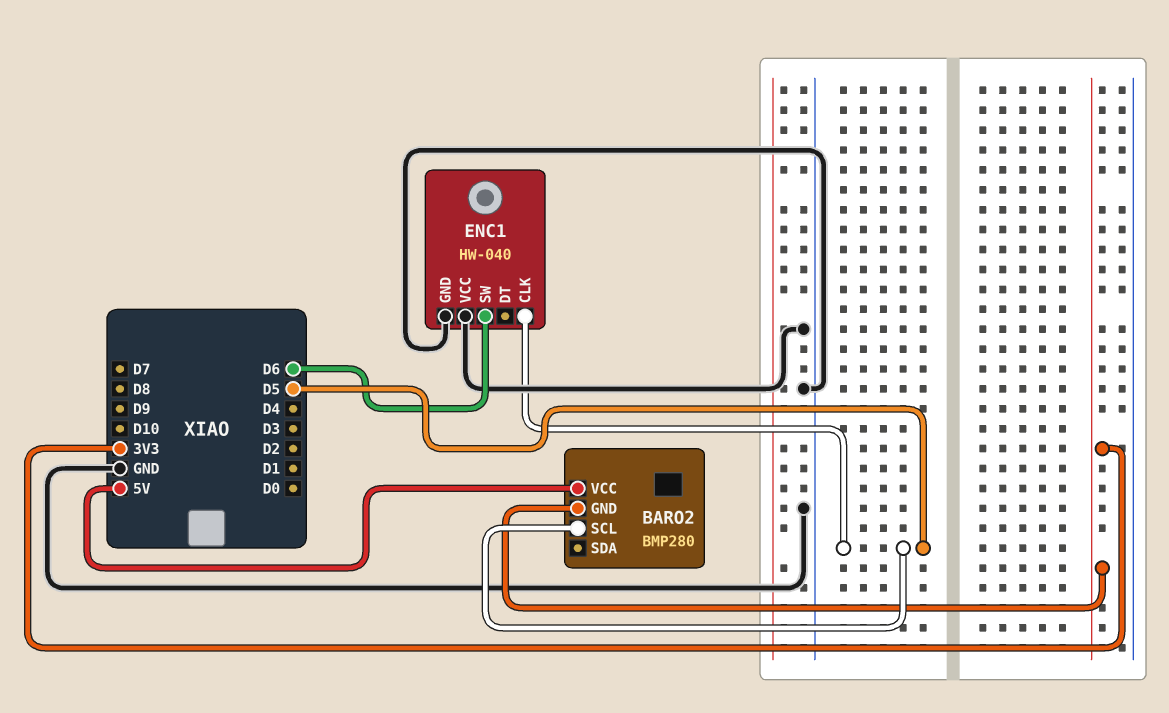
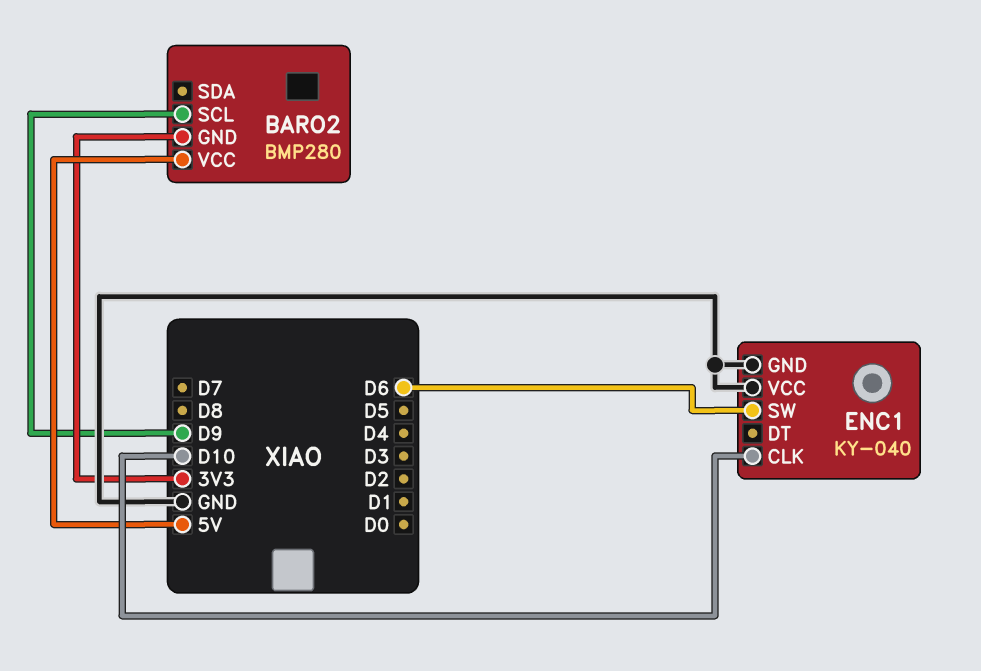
BARO2 pin SCL: D5 -> D9
ENC1: HW-040 -> KY-040
ENC1 pin CLK: D5 -> D10

